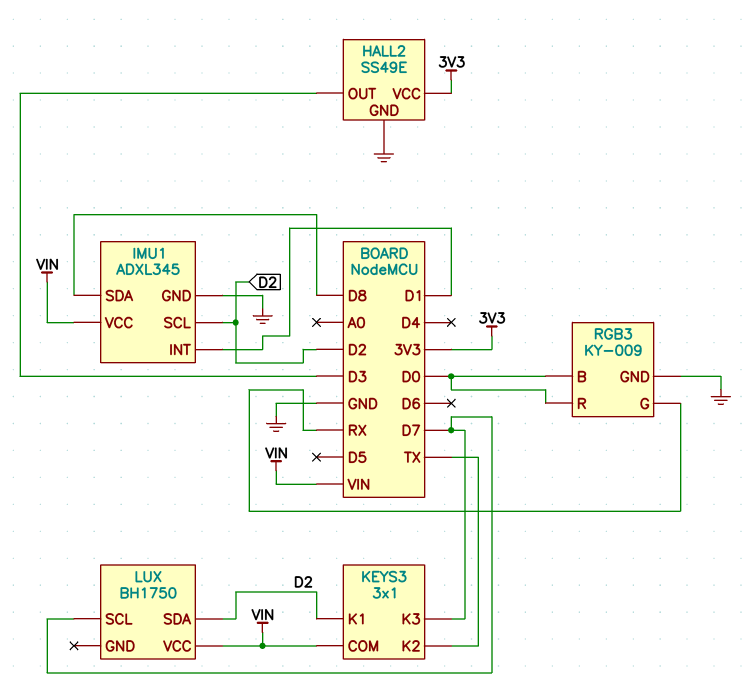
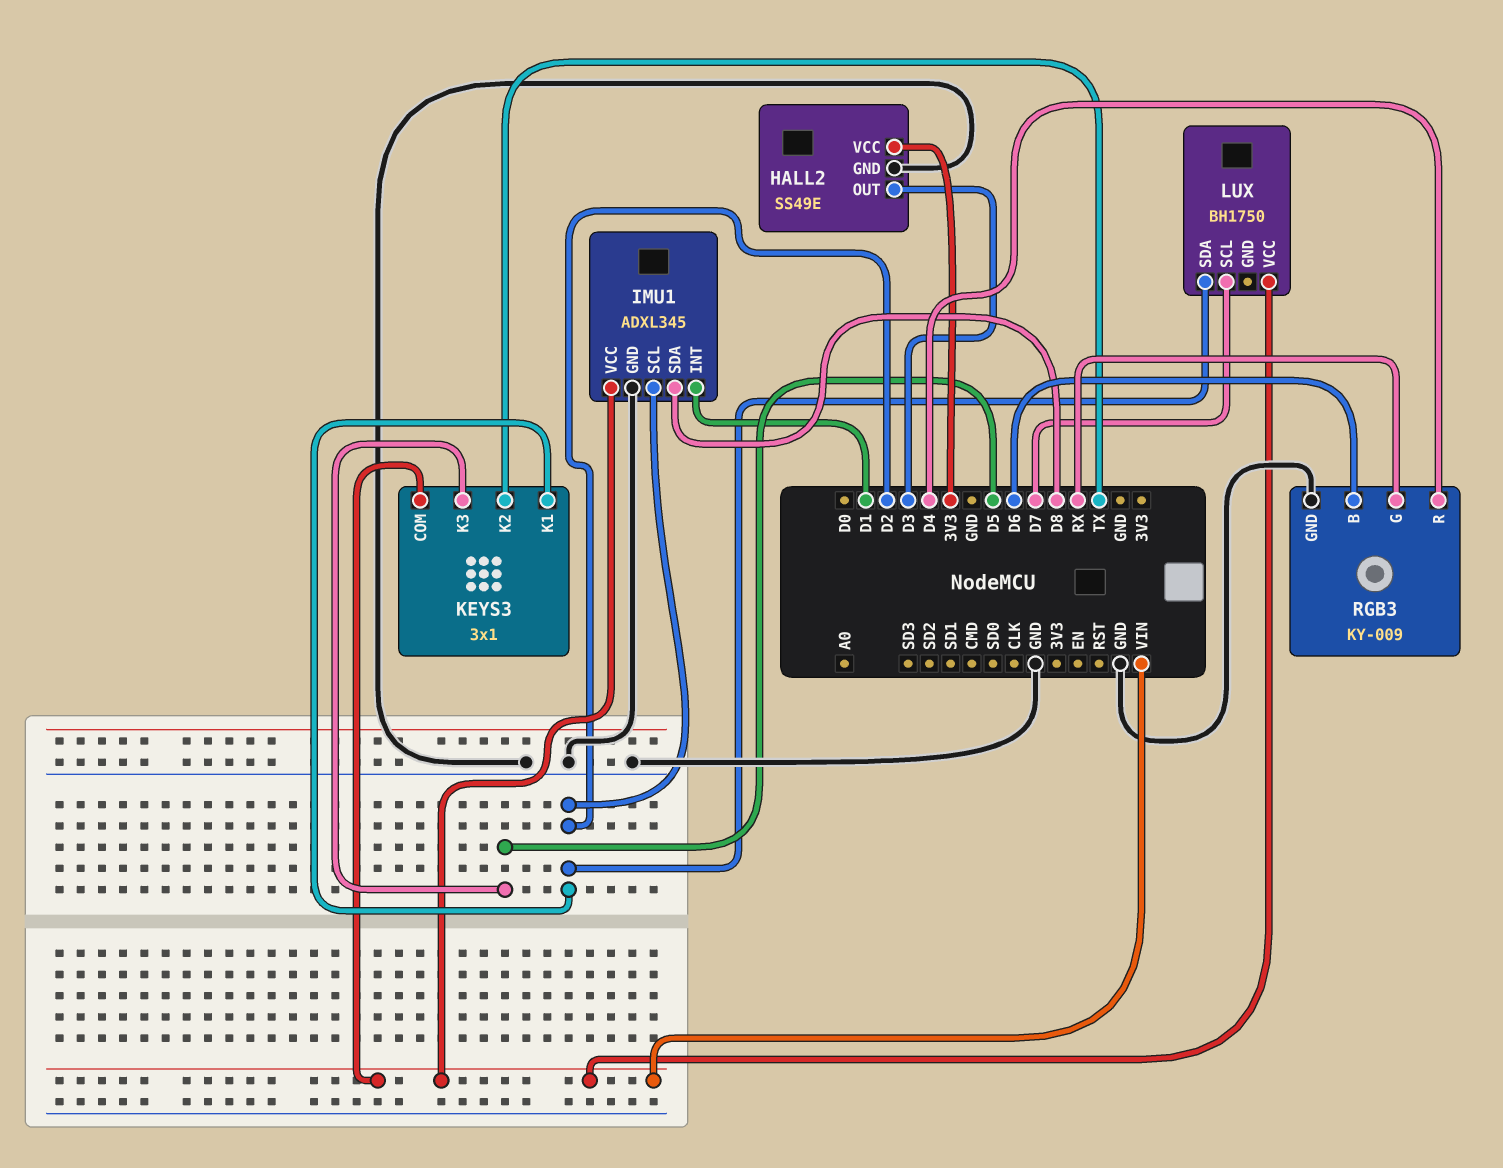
KEYS3 pin K3: D7 -> D5
RGB3 pin B: D0 -> D6
RGB3 pin R: D0 -> D4

